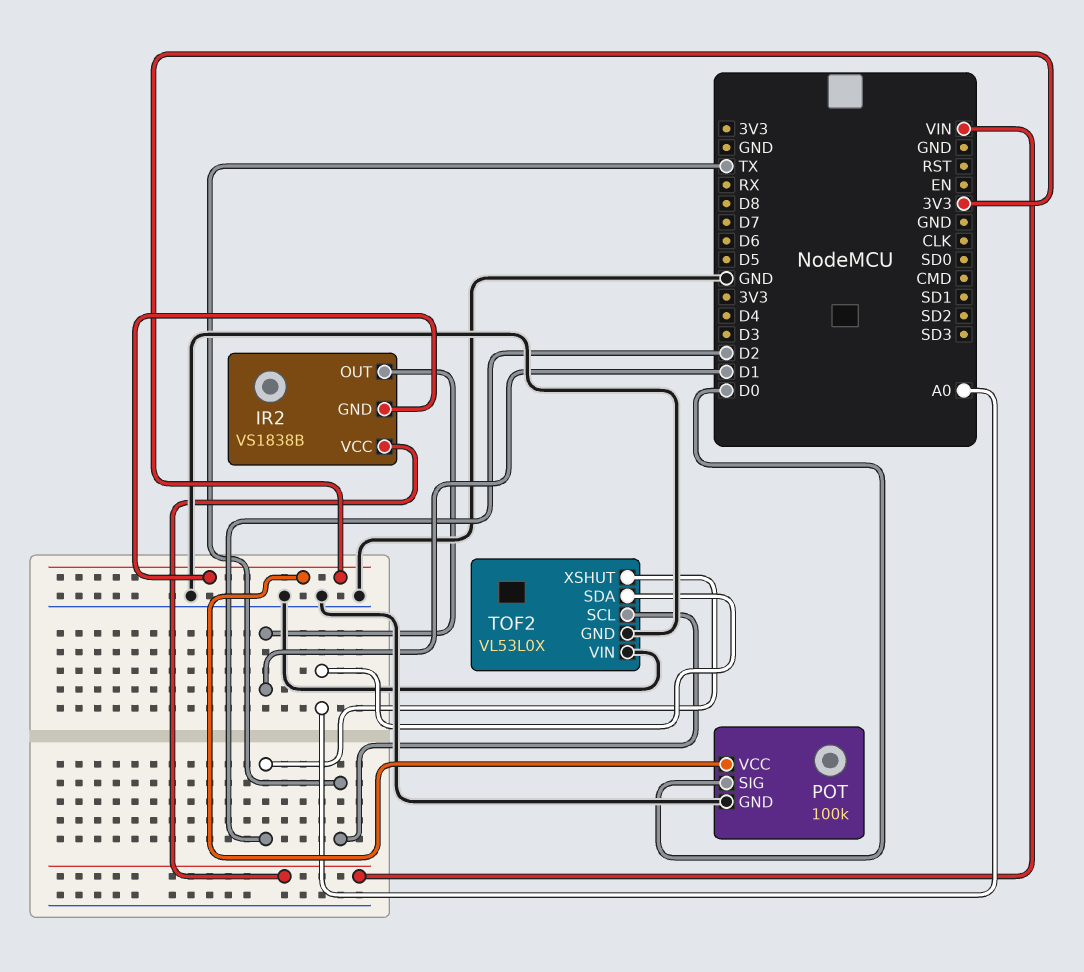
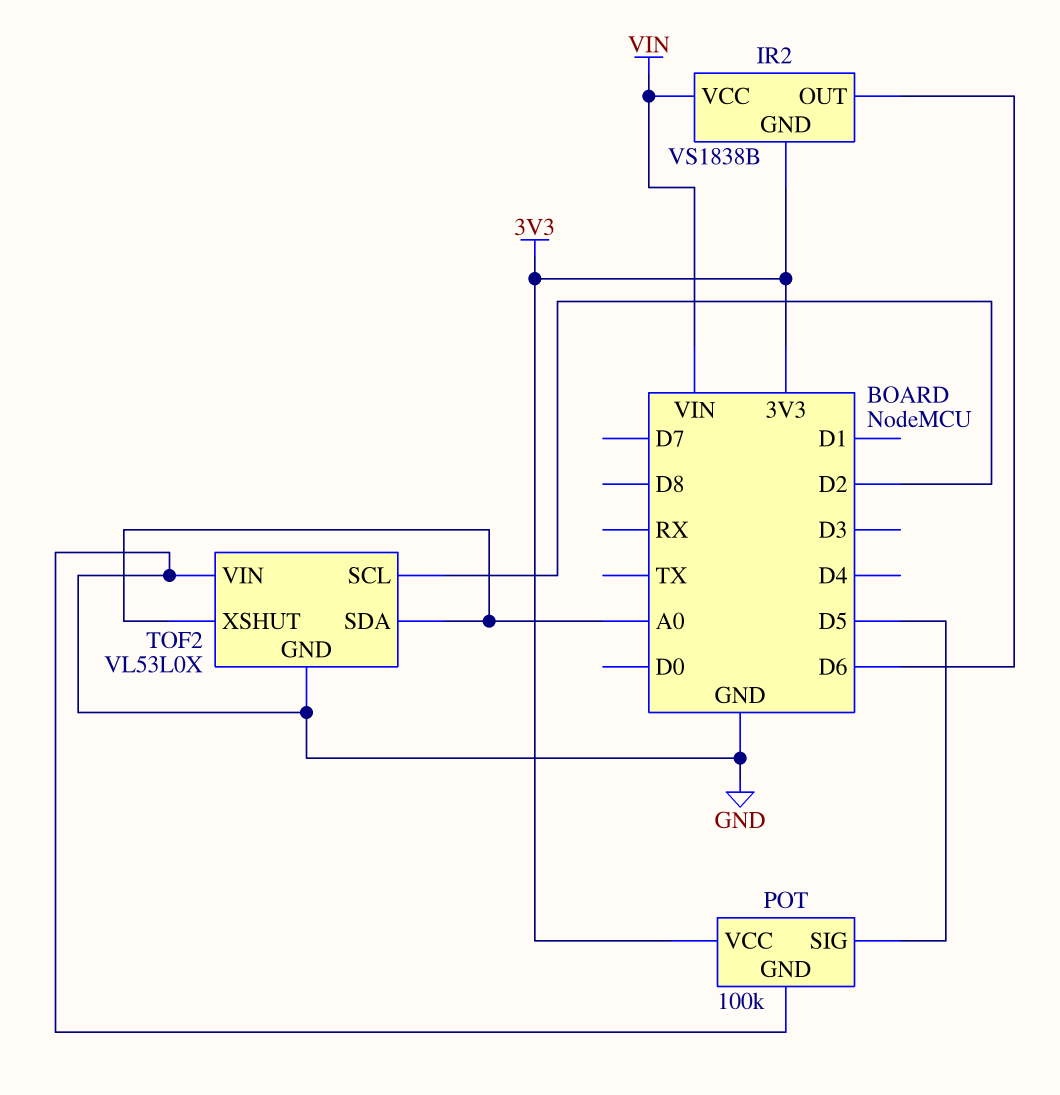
IR2 pin OUT: D1 -> D6
POT pin SIG: D0 -> D5
TOF2 pin SCL: TX -> D2
TOF2 pin XSHUT: D2 -> A0

